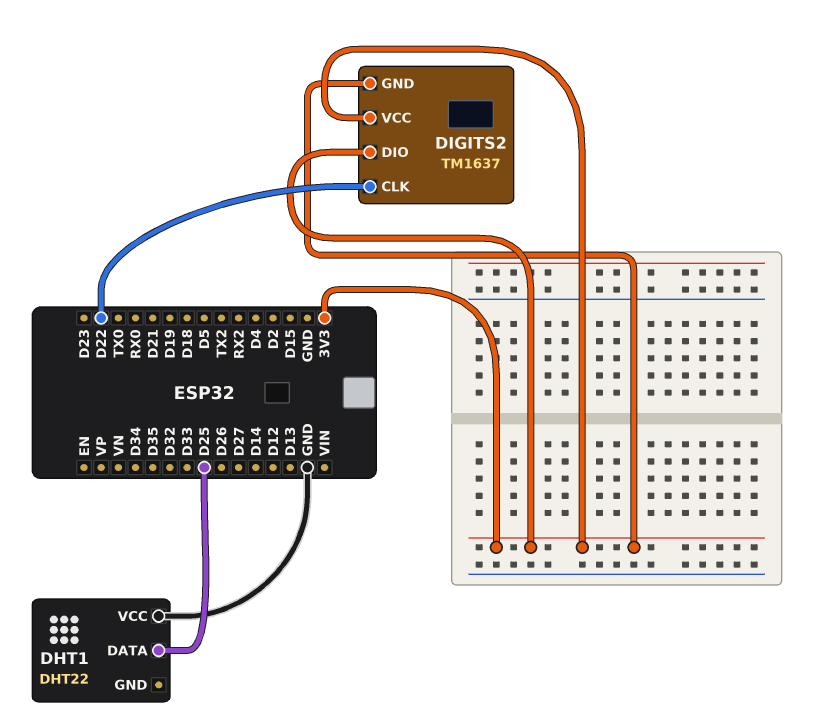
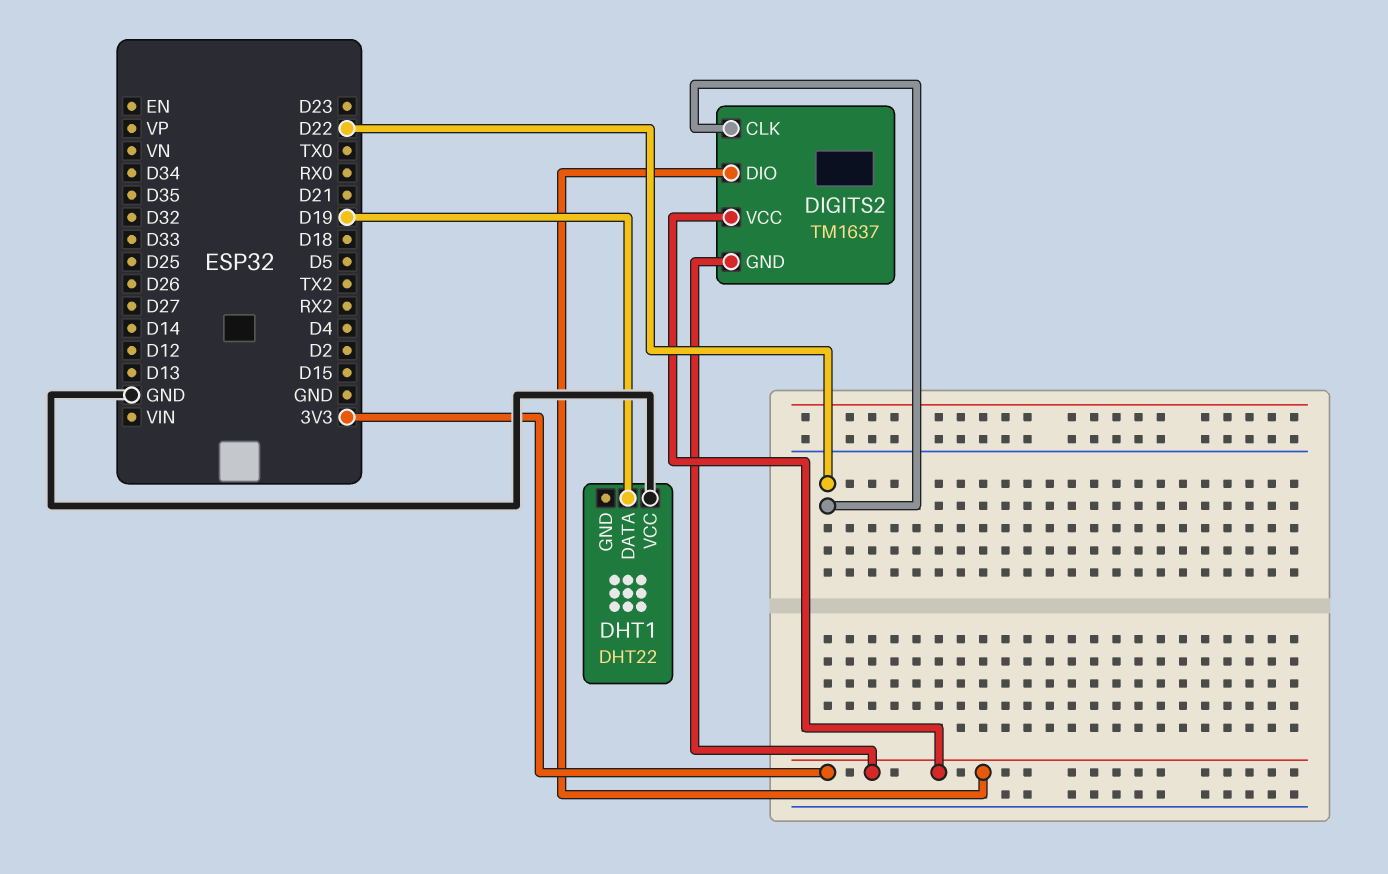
DHT1 pin DATA: D25 -> D19

